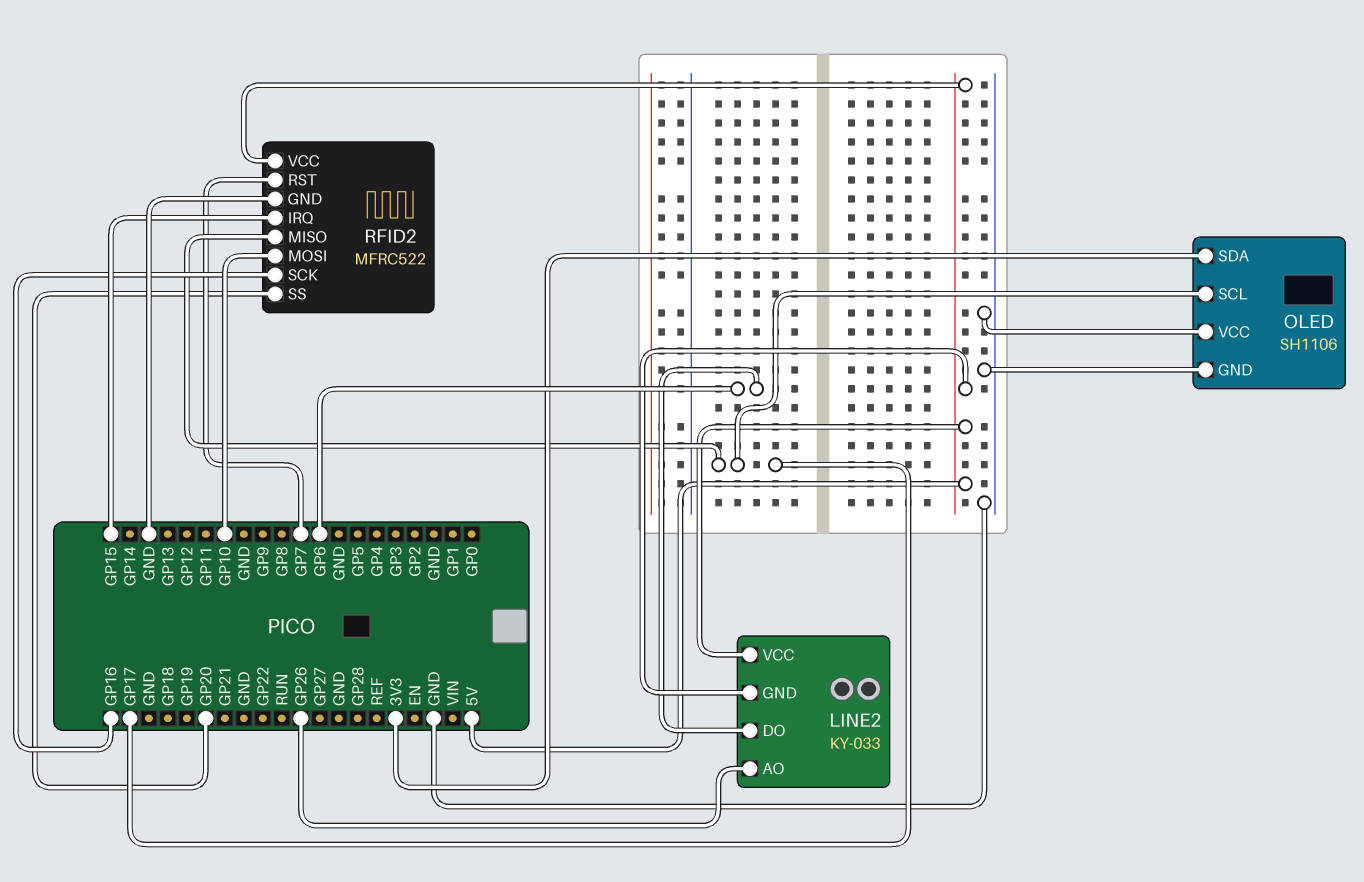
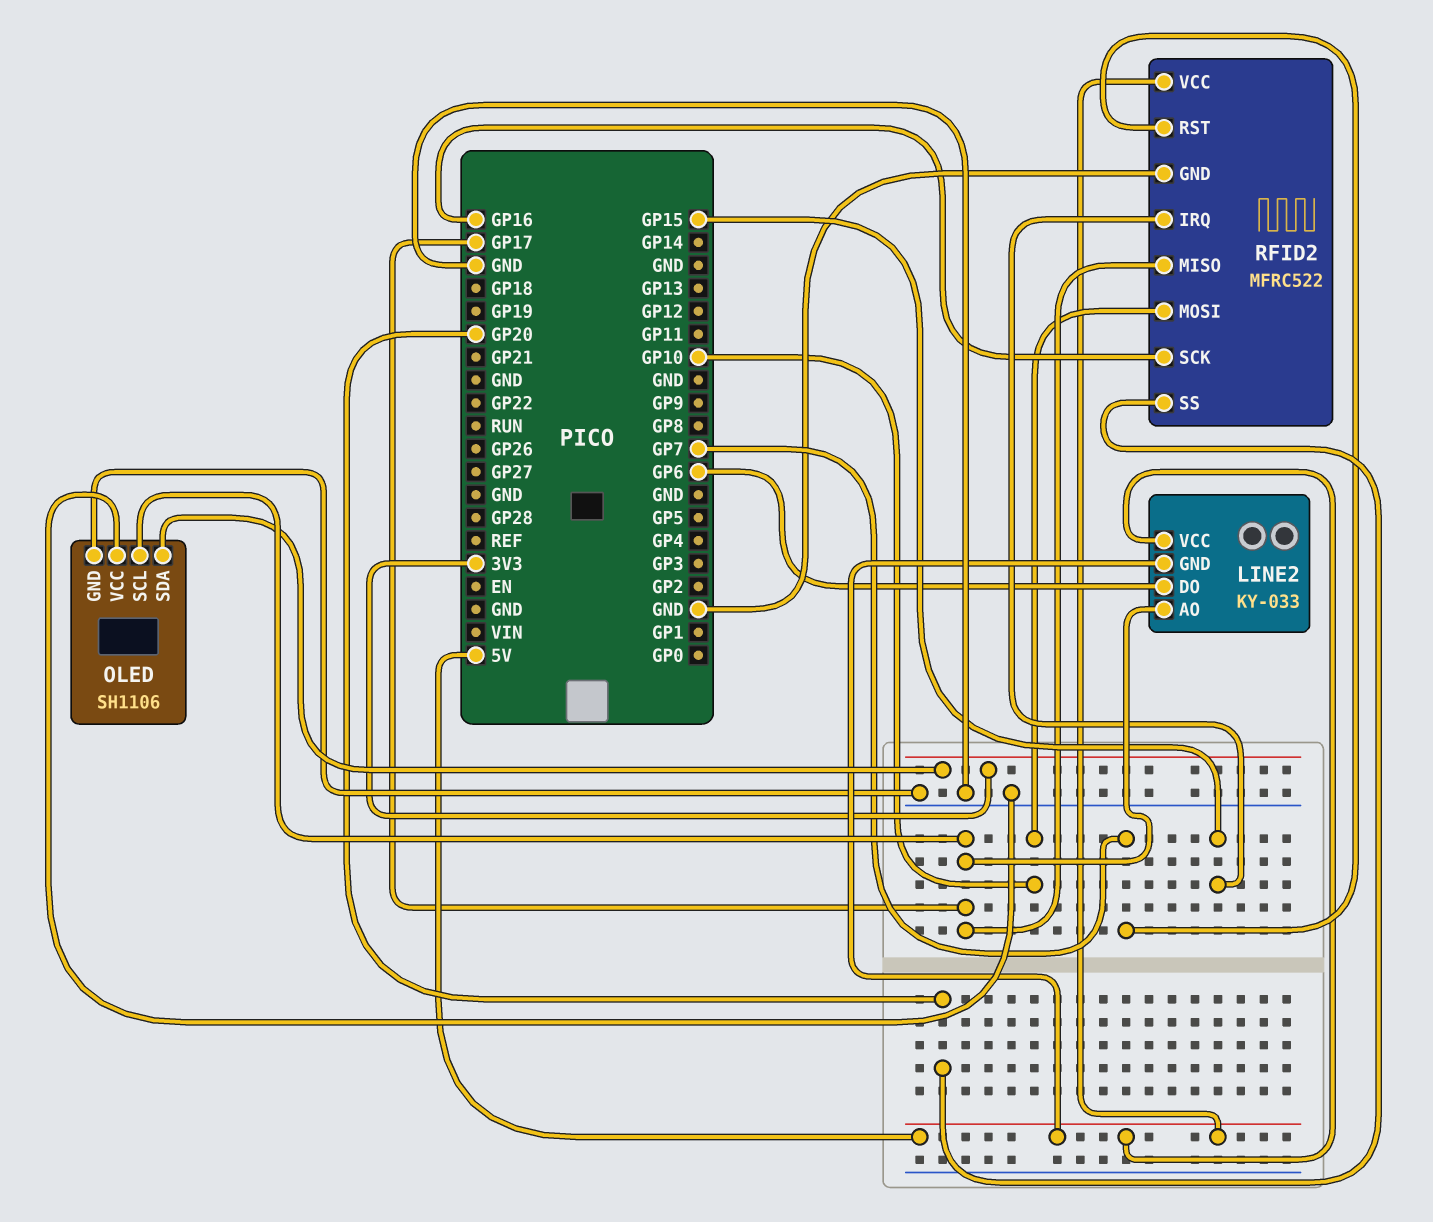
LINE2 pin AO: GP26 -> GP17

